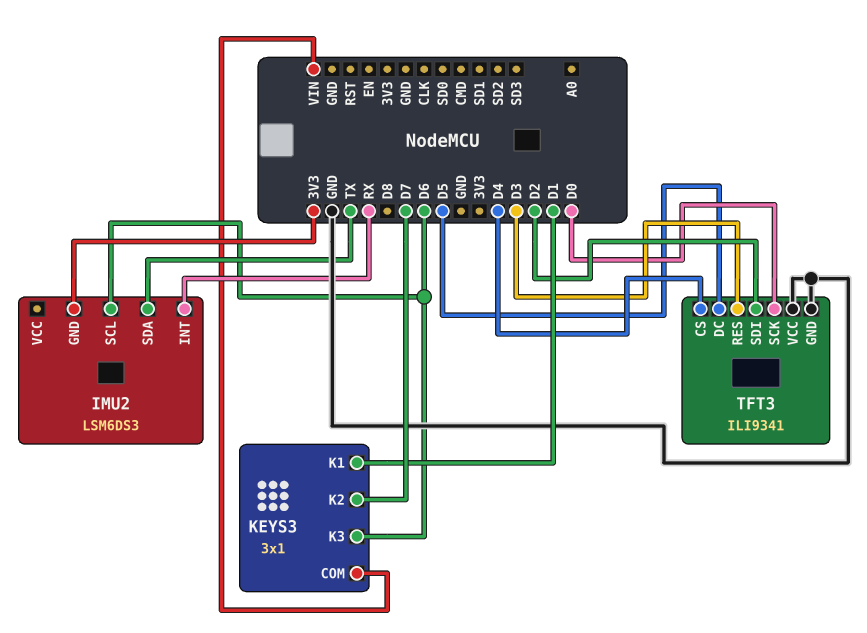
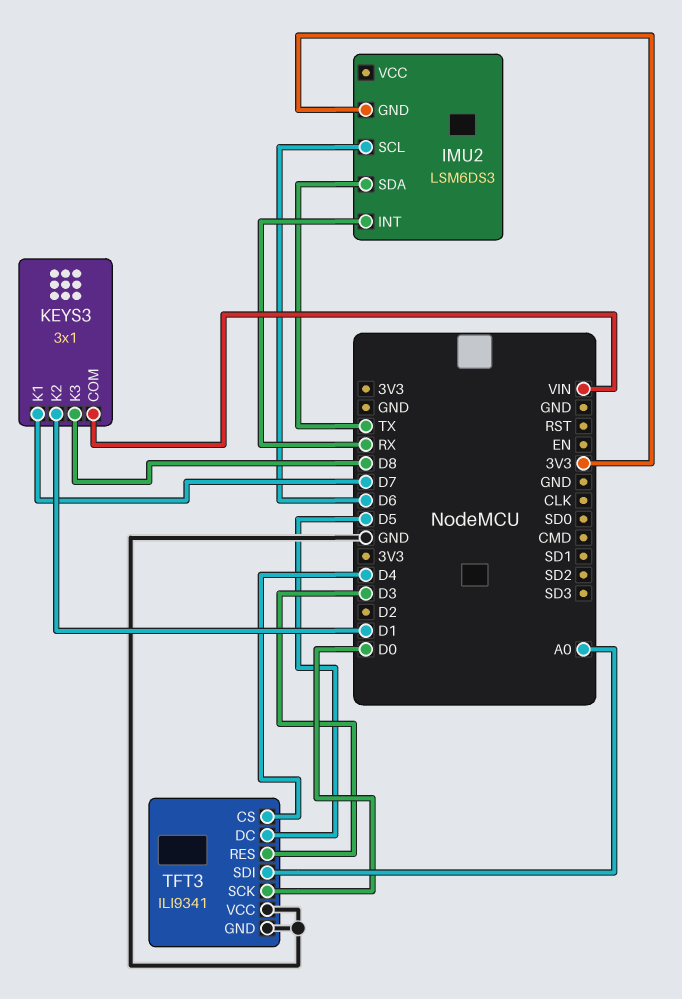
KEYS3 pin K1: D1 -> D7
KEYS3 pin K2: D7 -> D1
KEYS3 pin K3: D6 -> D8
TFT3 pin SDI: D2 -> A0

